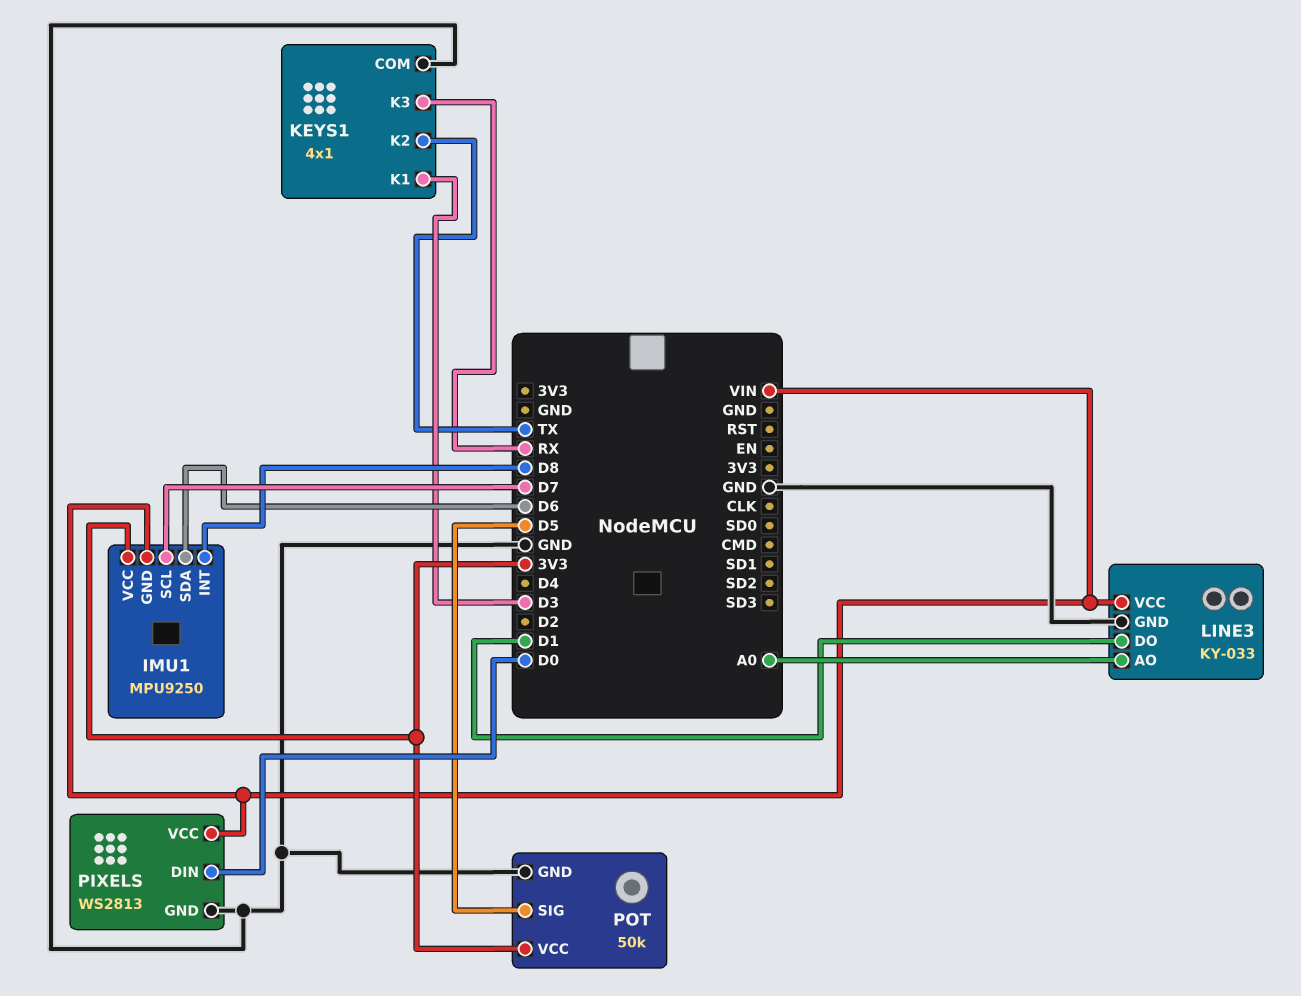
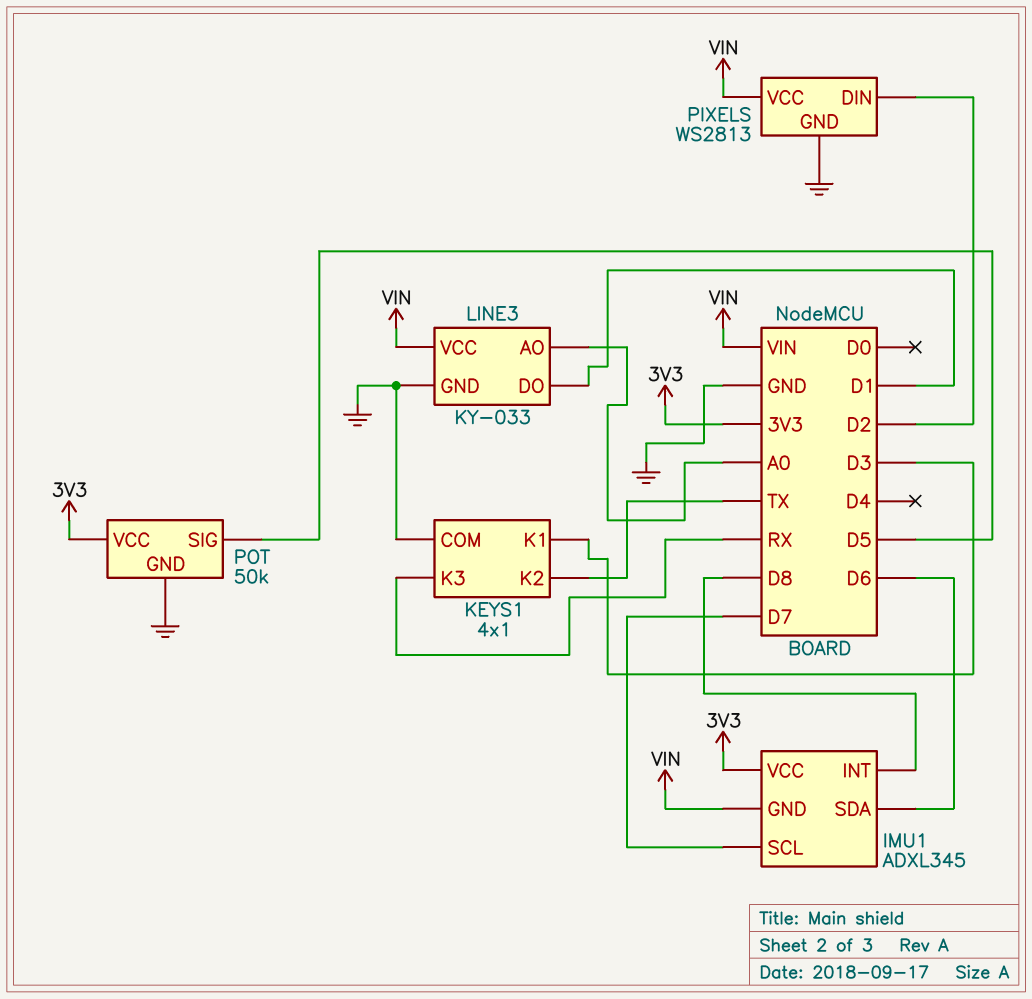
IMU1: MPU9250 -> ADXL345
PIXELS pin DIN: D0 -> D2

